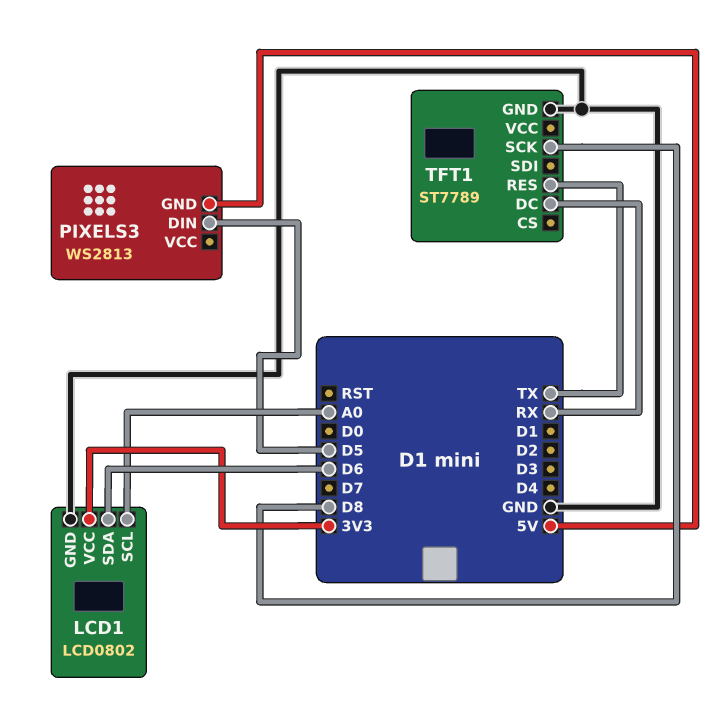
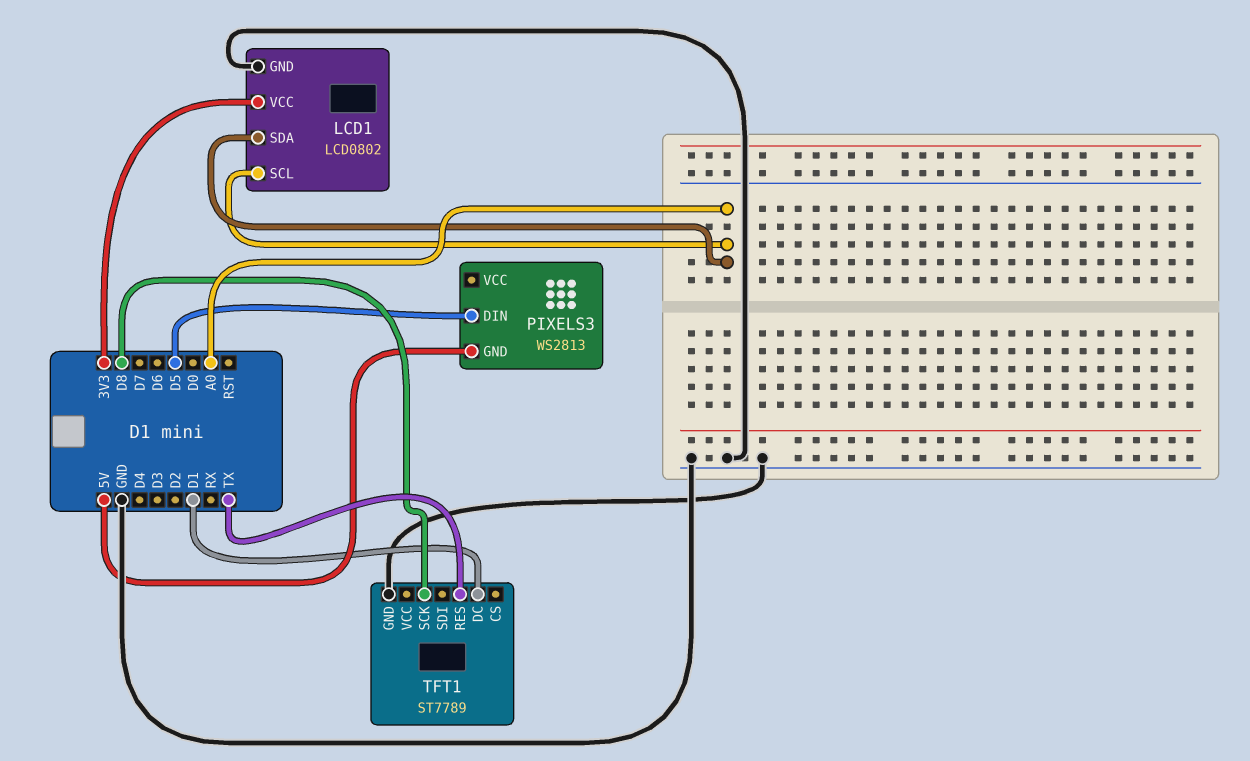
LCD1 pin SDA: D6 -> A0
TFT1 pin DC: RX -> D1

